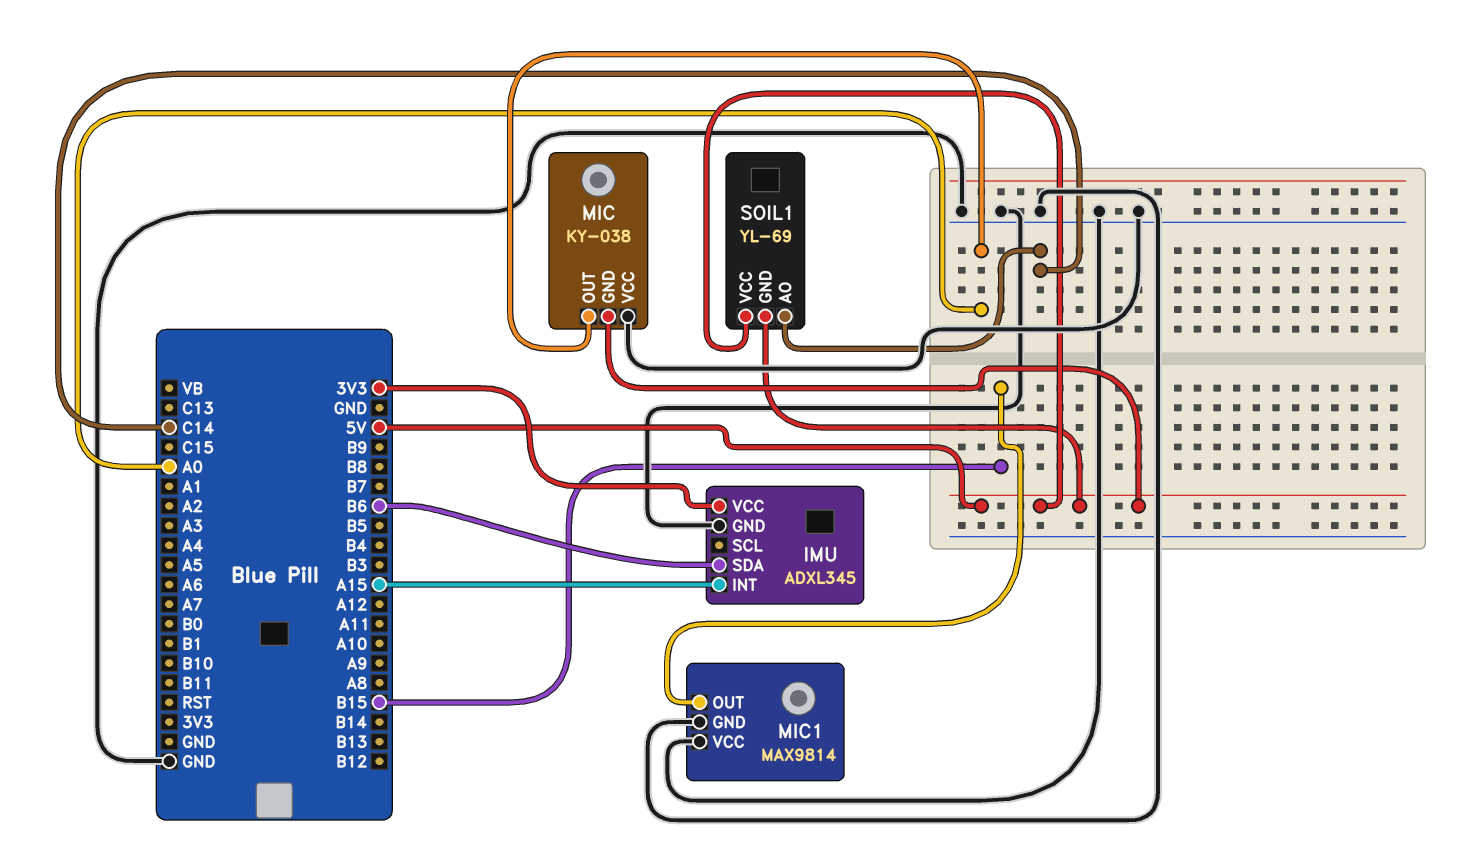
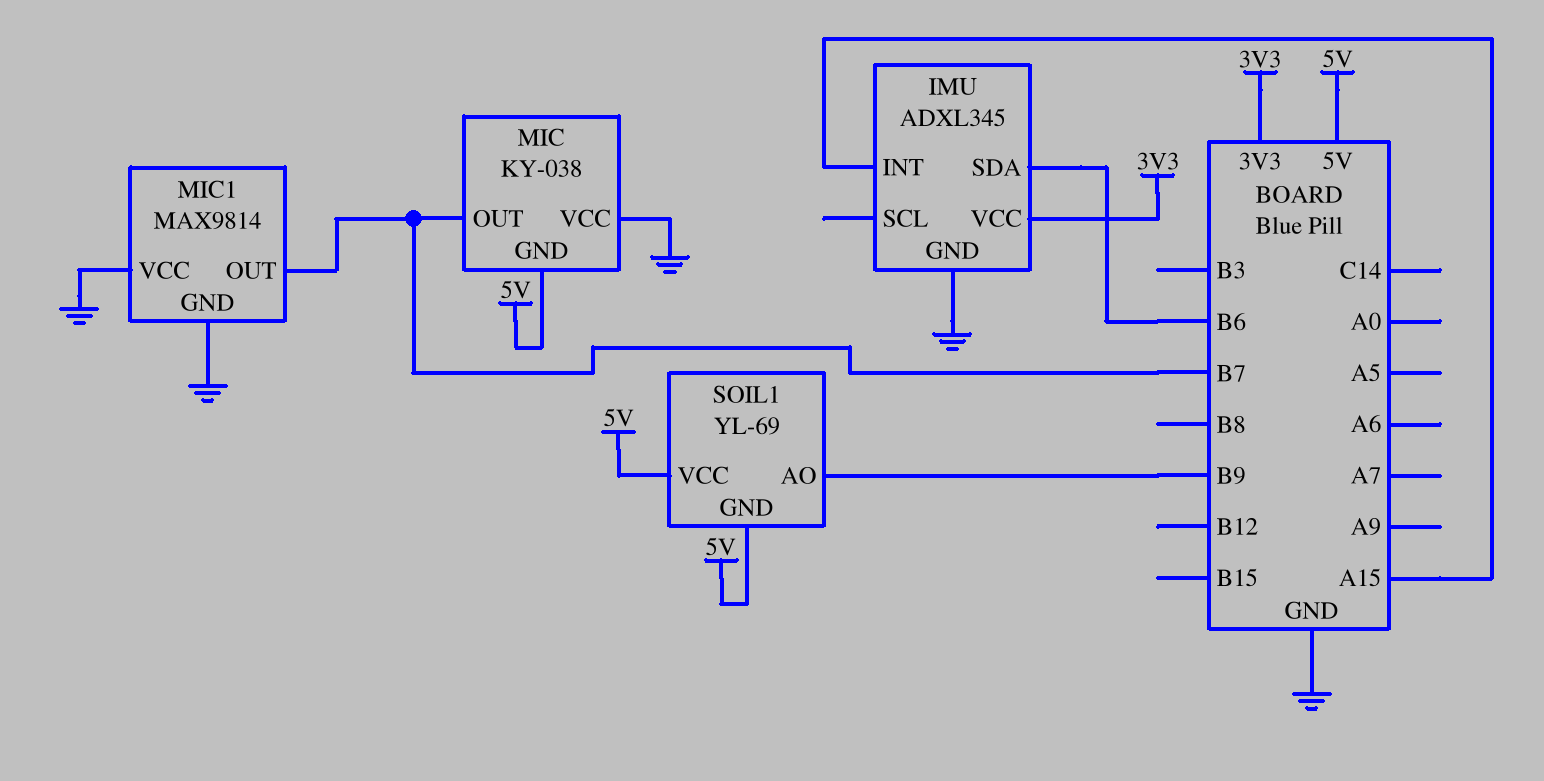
MIC pin OUT: A0 -> B7
MIC1 pin OUT: B15 -> B7
SOIL1 pin AO: C14 -> B9

